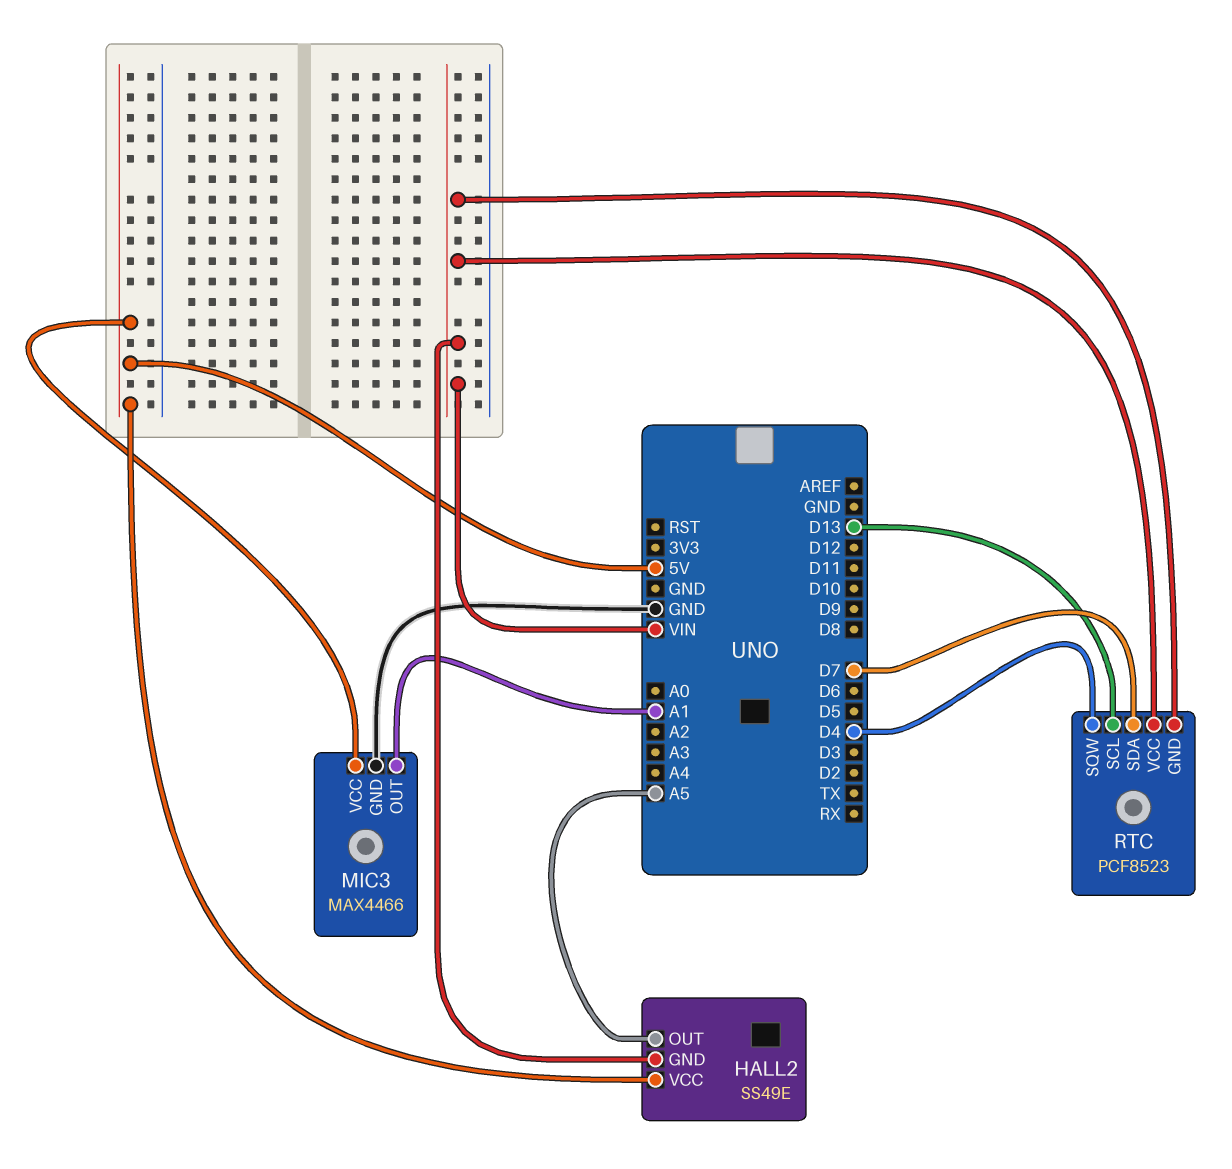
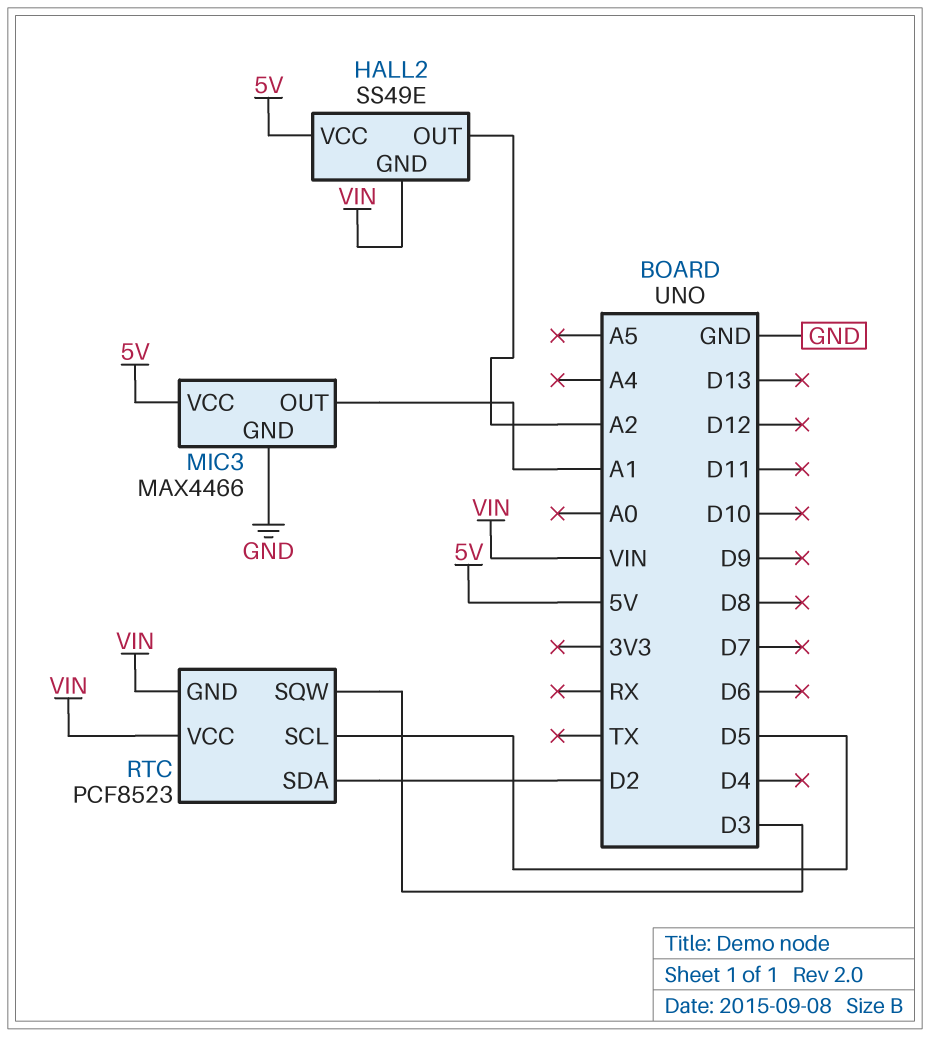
HALL2 pin OUT: A5 -> A2
RTC pin SCL: D13 -> D5
RTC pin SDA: D7 -> D2
RTC pin SQW: D4 -> D3

